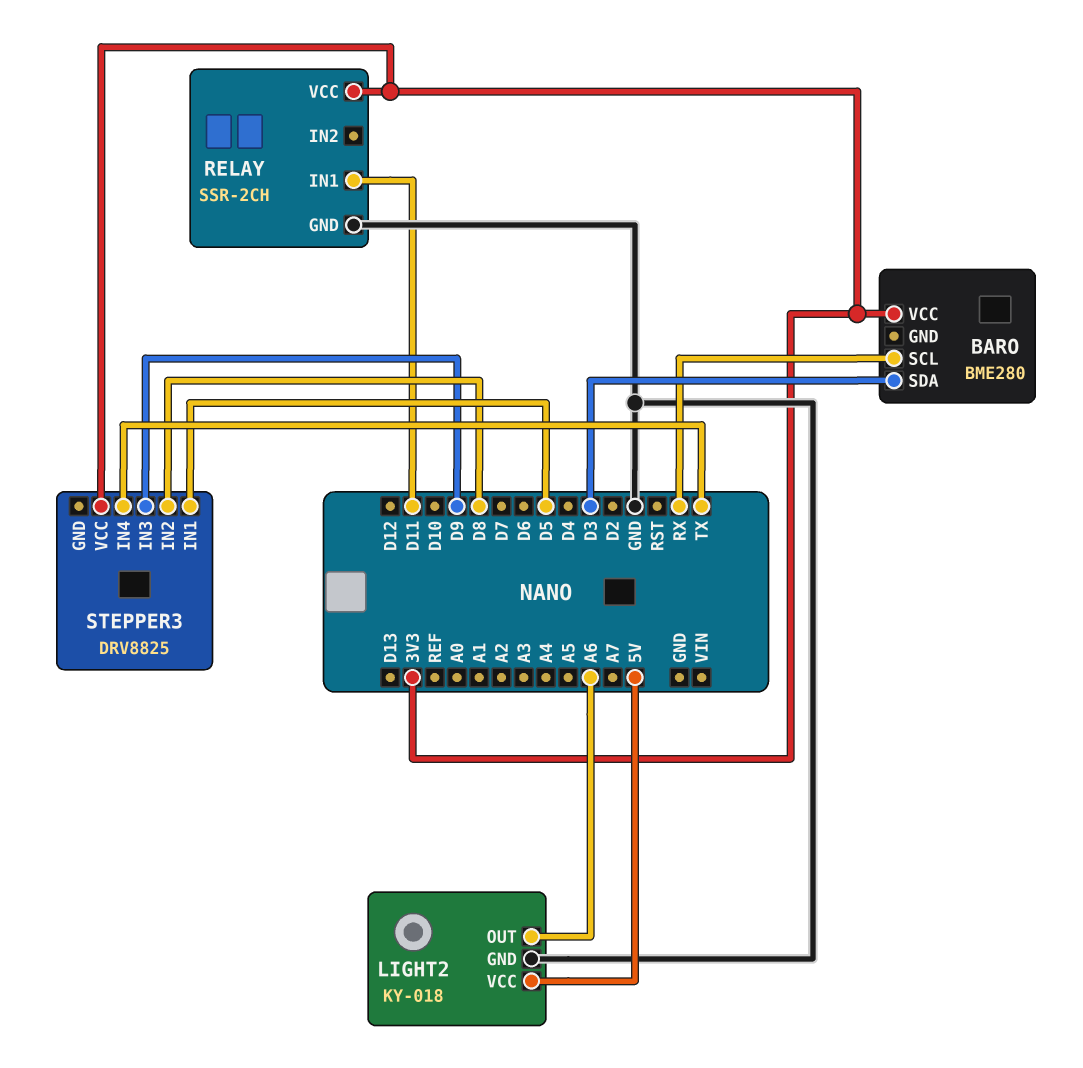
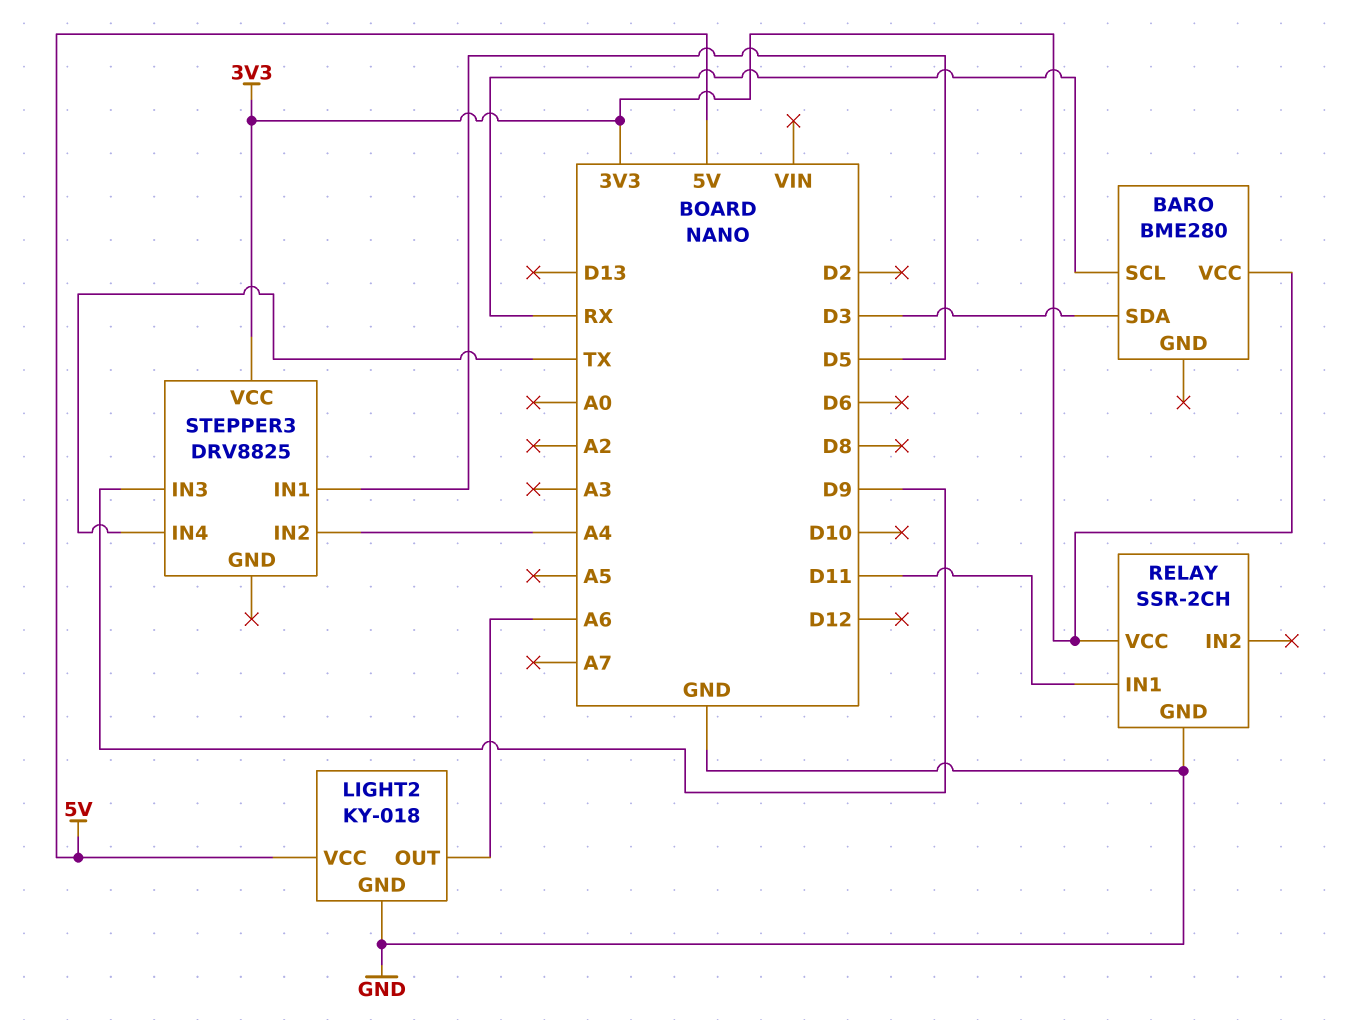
STEPPER3 pin IN2: D8 -> A4

